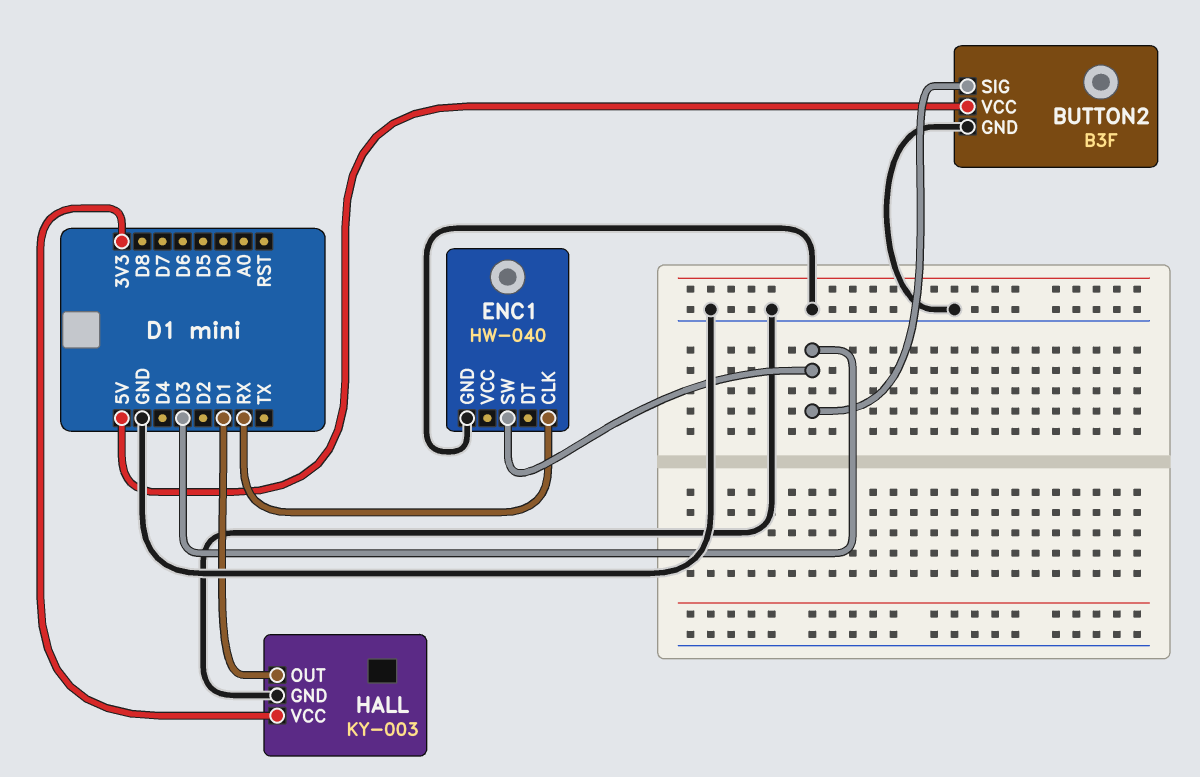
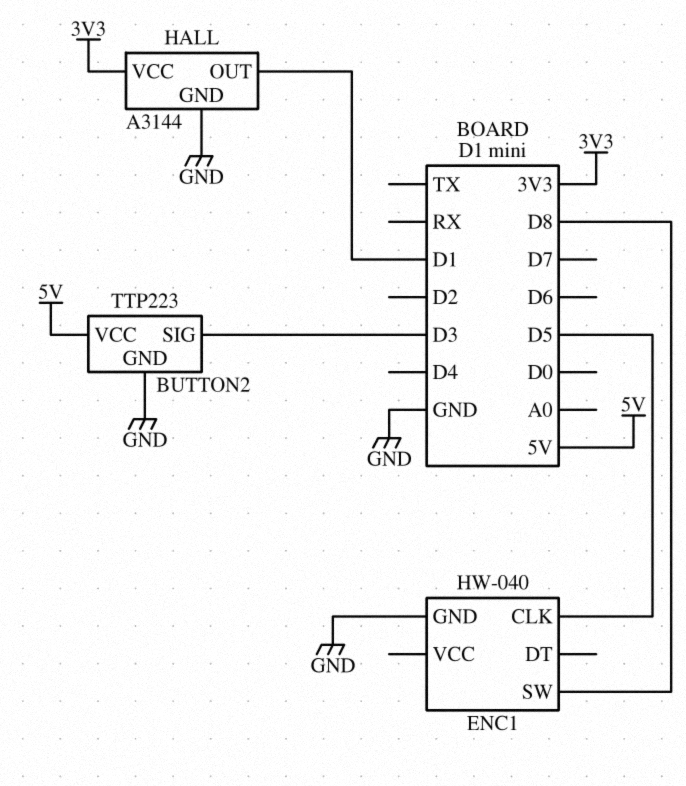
BUTTON2: B3F -> TTP223
ENC1 pin CLK: RX -> D5
ENC1 pin SW: D3 -> D8
HALL: KY-003 -> A3144

